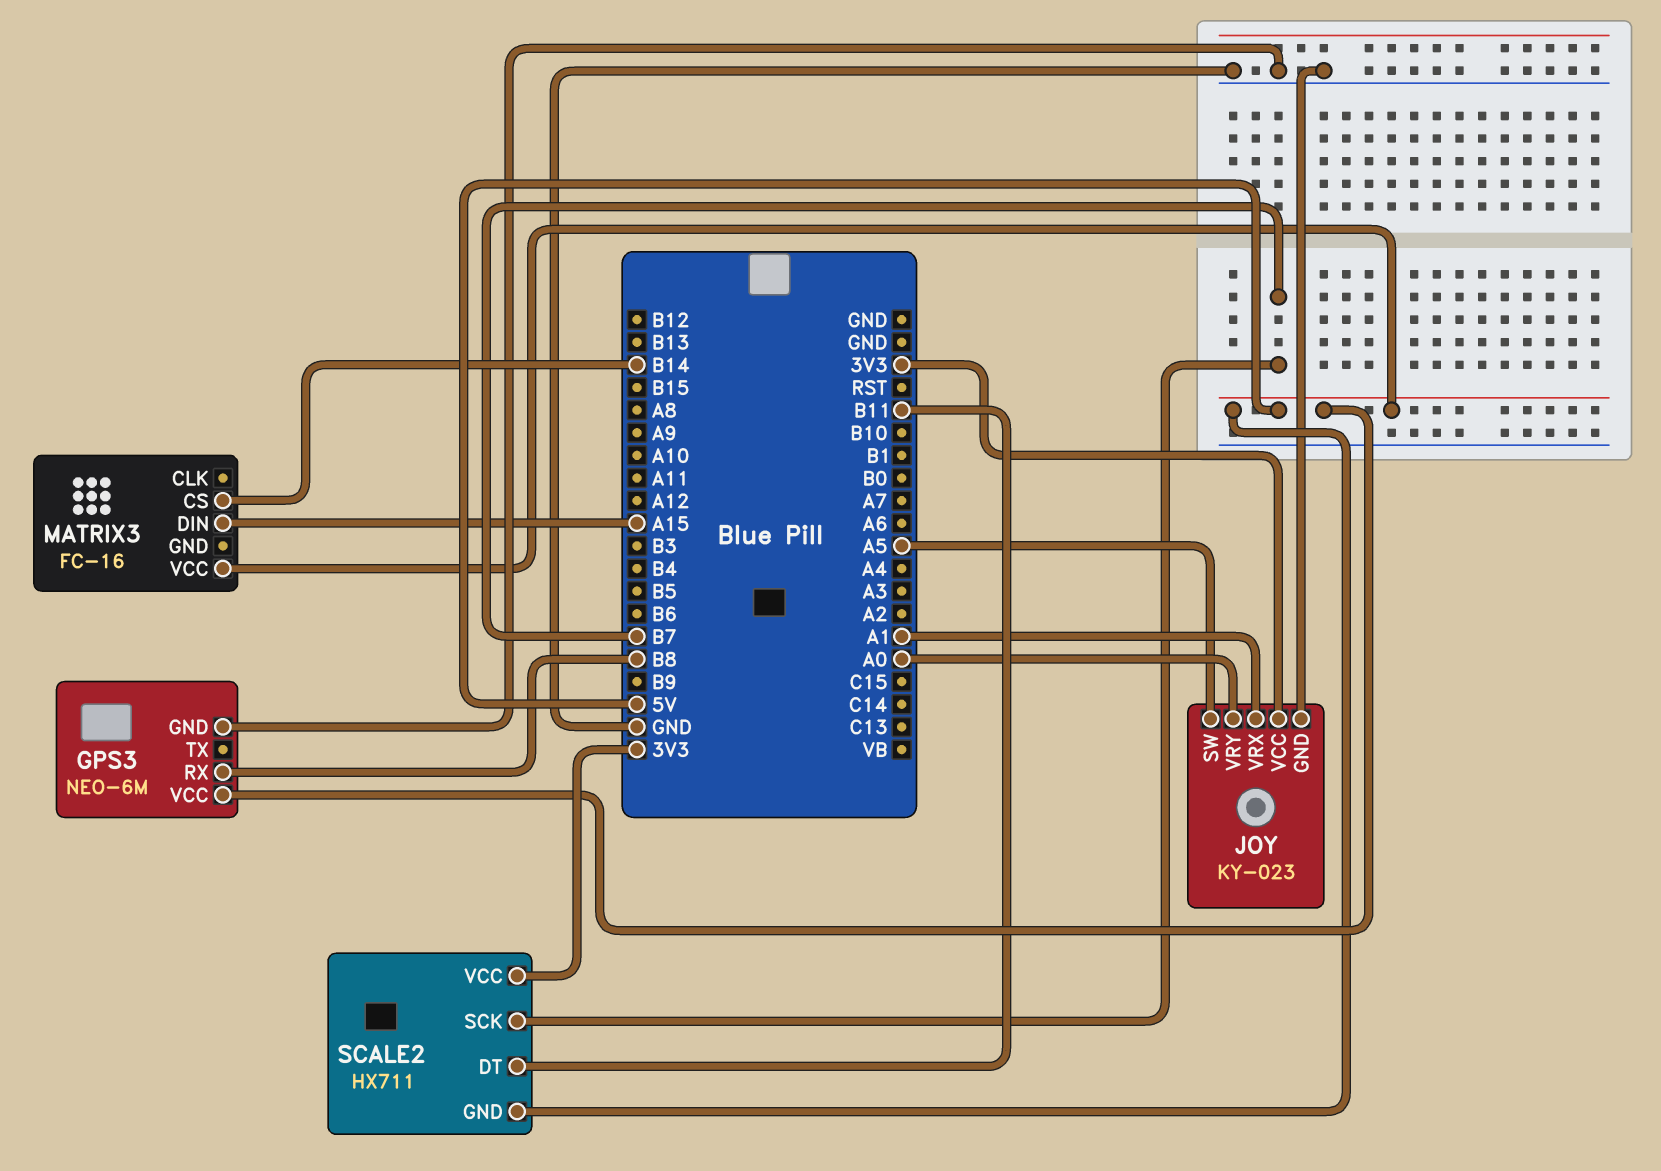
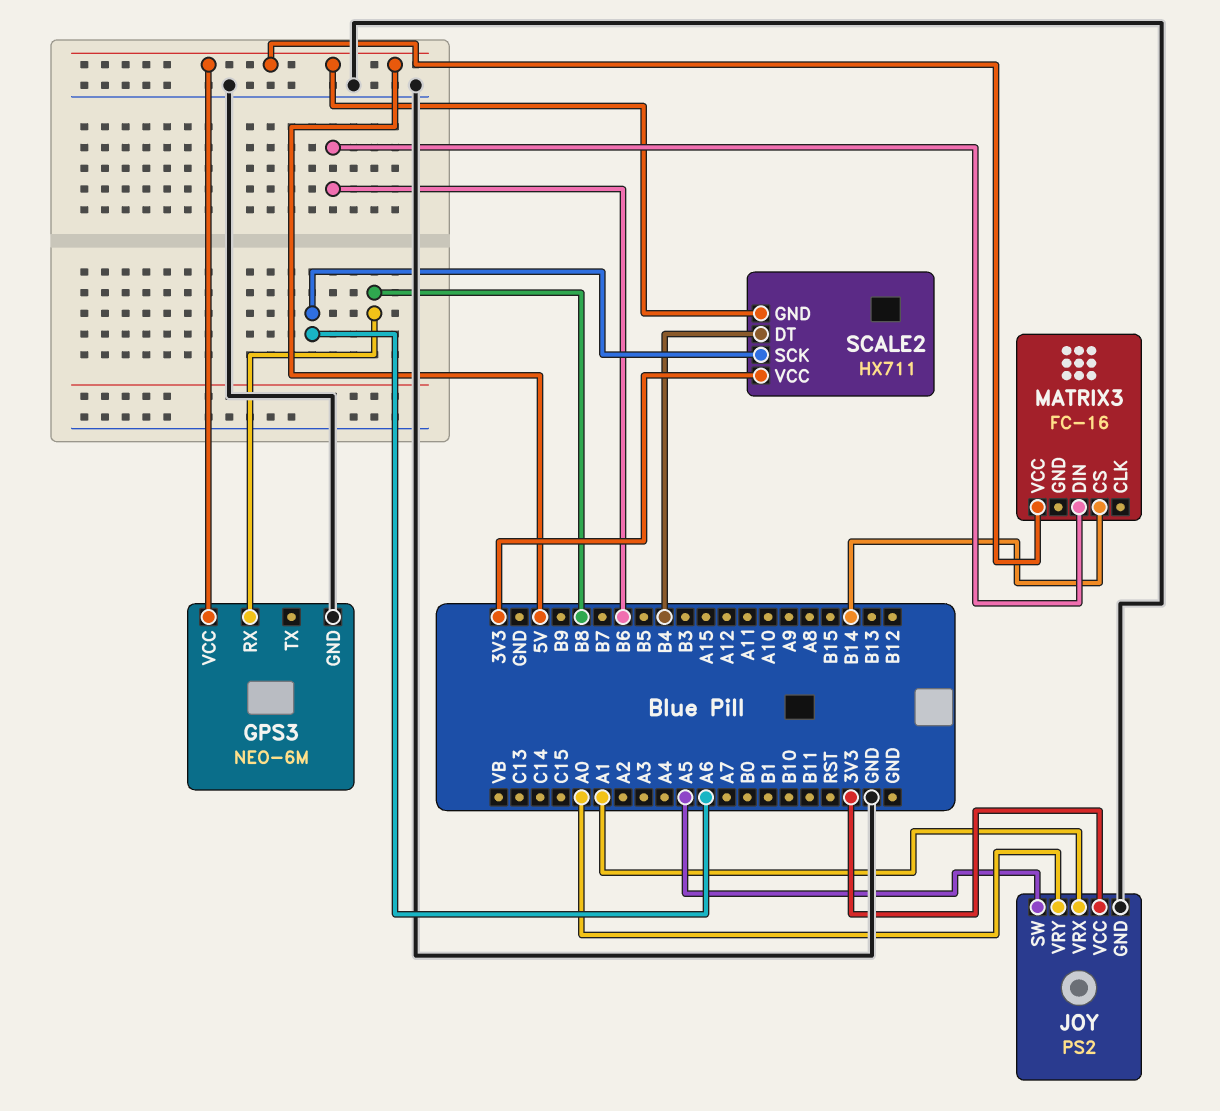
JOY: KY-023 -> PS2
MATRIX3 pin DIN: A15 -> B6
SCALE2 pin DT: B11 -> B4
SCALE2 pin SCK: B7 -> A6

